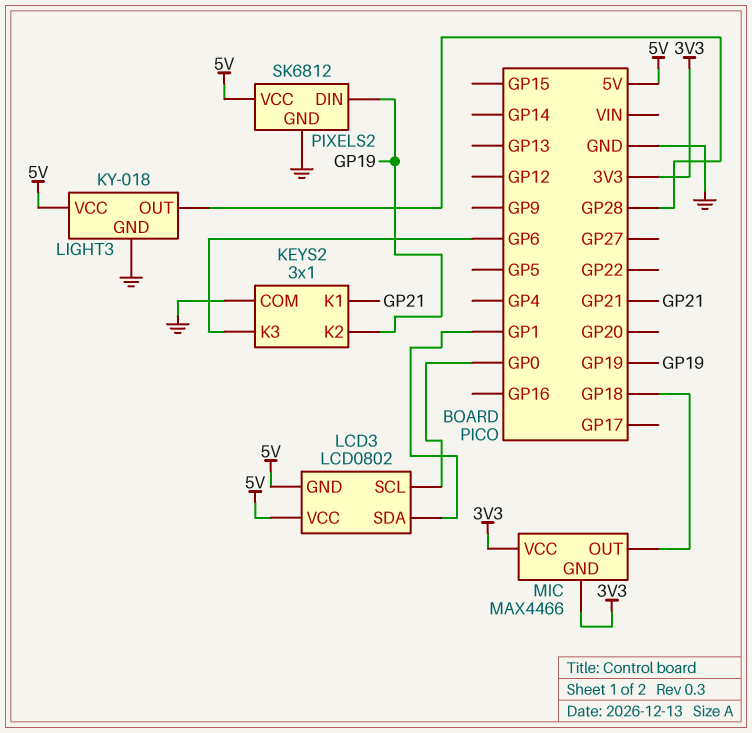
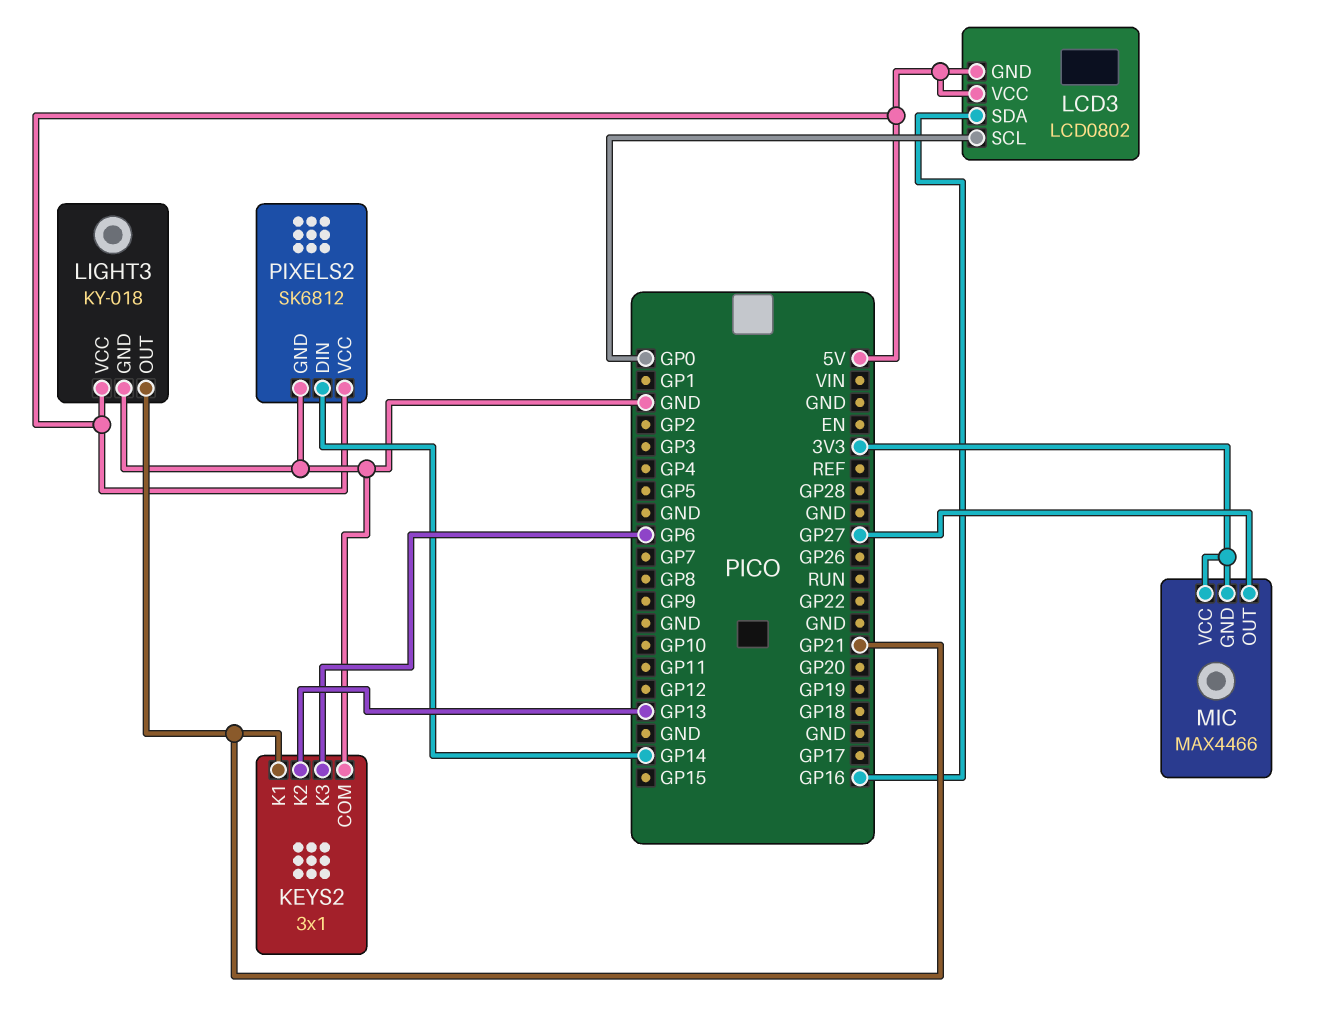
KEYS2 pin K2: GP19 -> GP13
LCD3 pin SDA: GP1 -> GP16
LIGHT3 pin OUT: GP28 -> GP21
MIC pin OUT: GP18 -> GP27
PIXELS2 pin DIN: GP19 -> GP14

